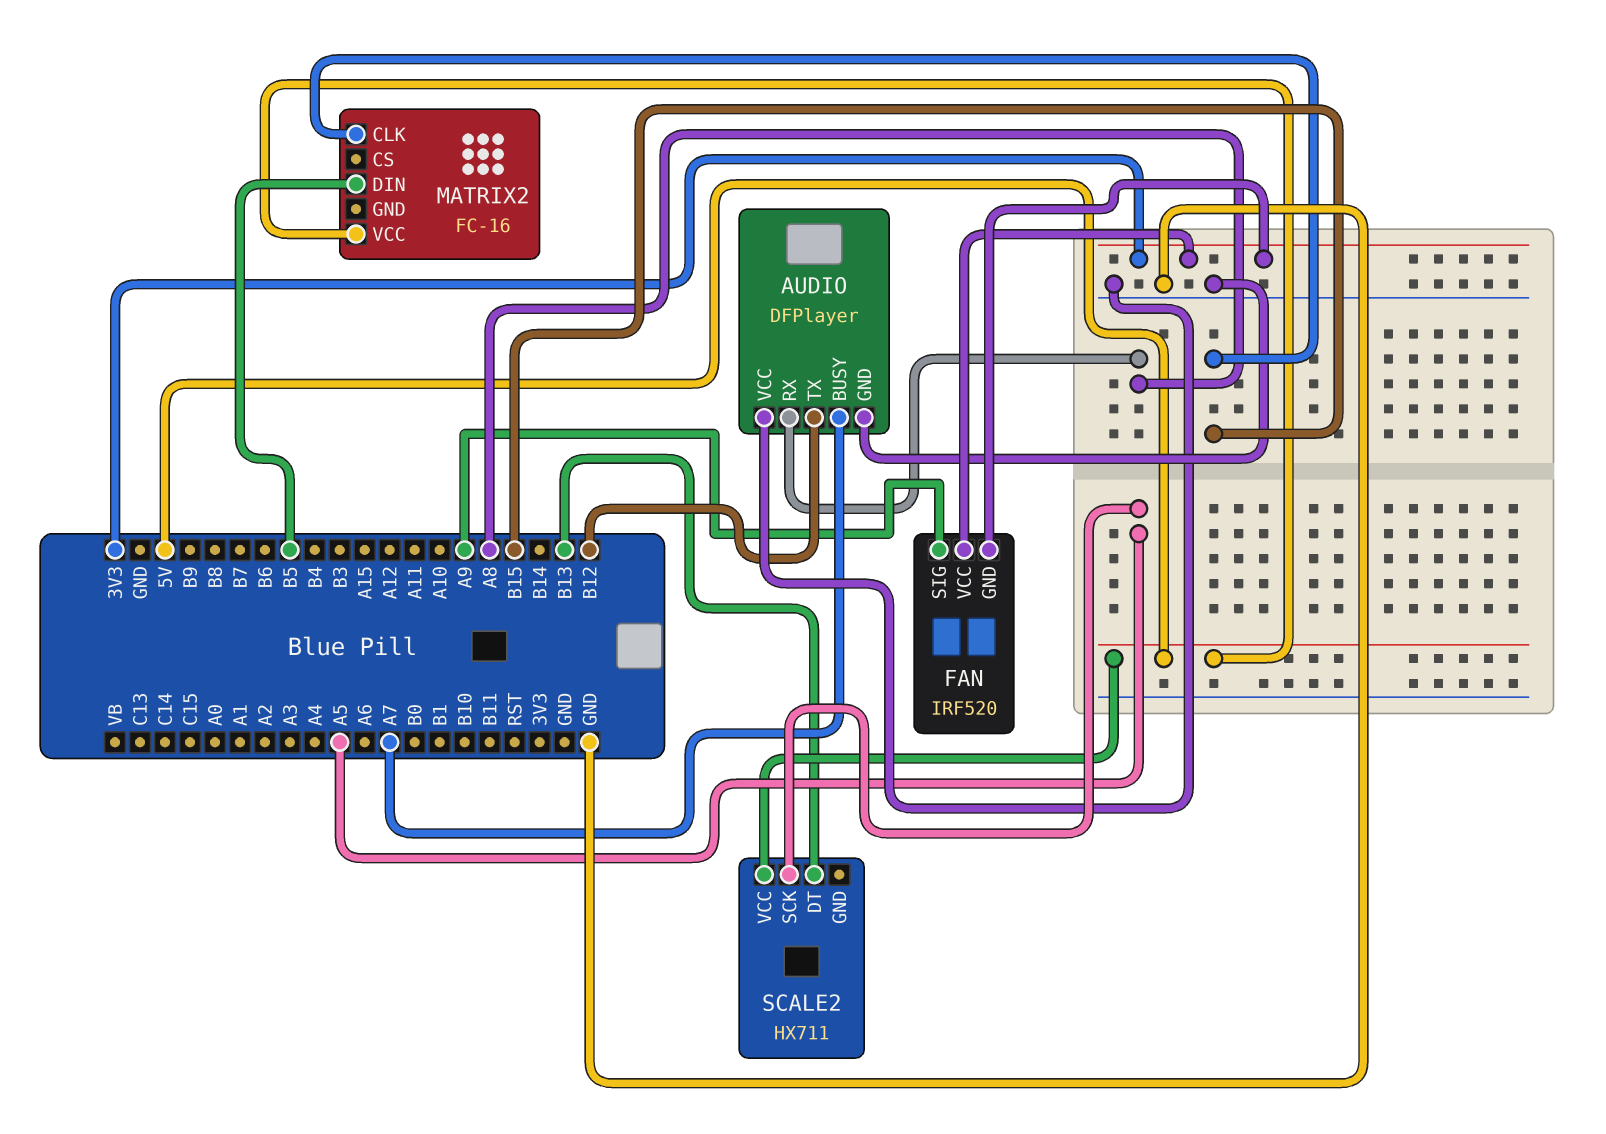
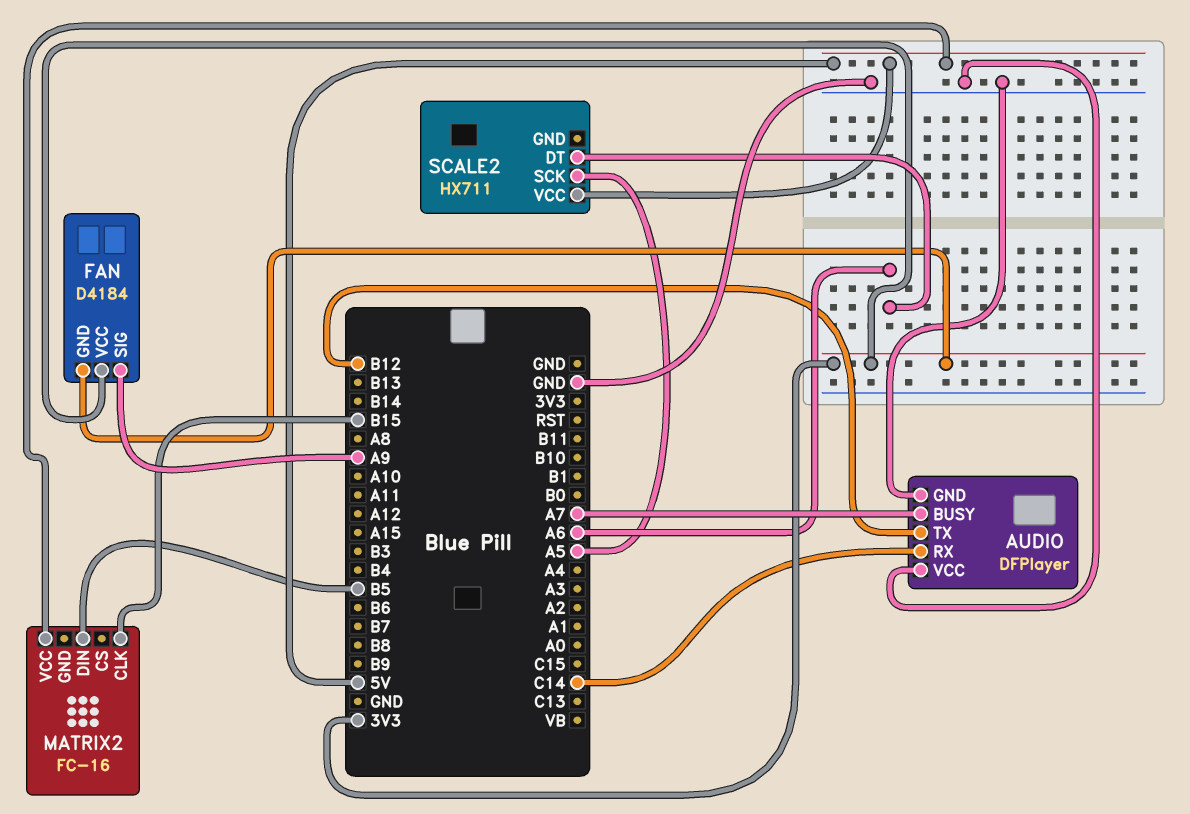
AUDIO pin RX: A8 -> C14
FAN: IRF520 -> D4184
SCALE2 pin DT: B13 -> A6

